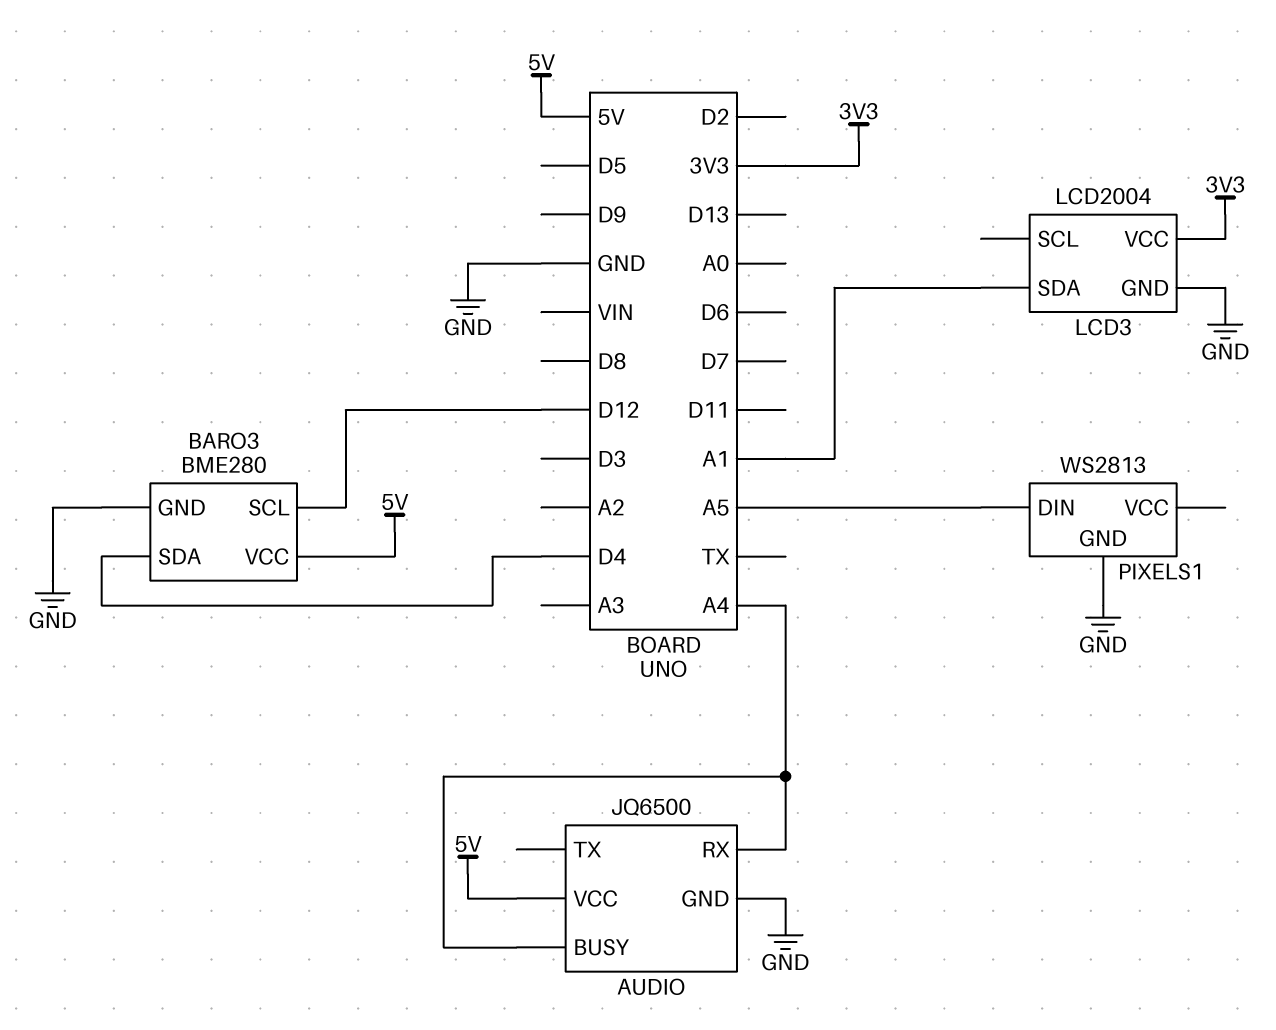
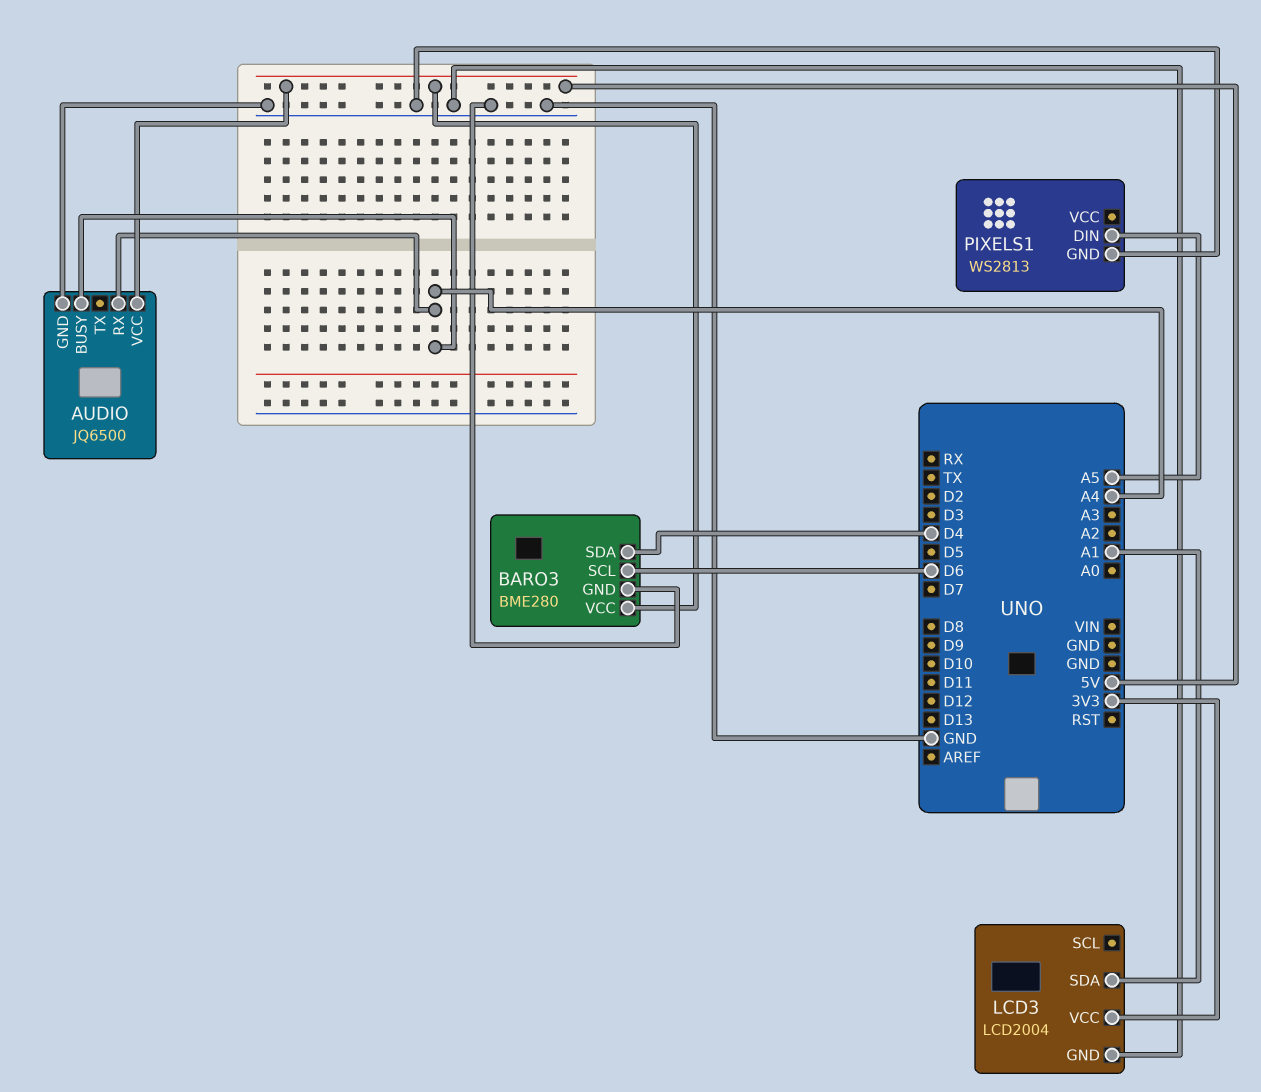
BARO3 pin SCL: D12 -> D6

